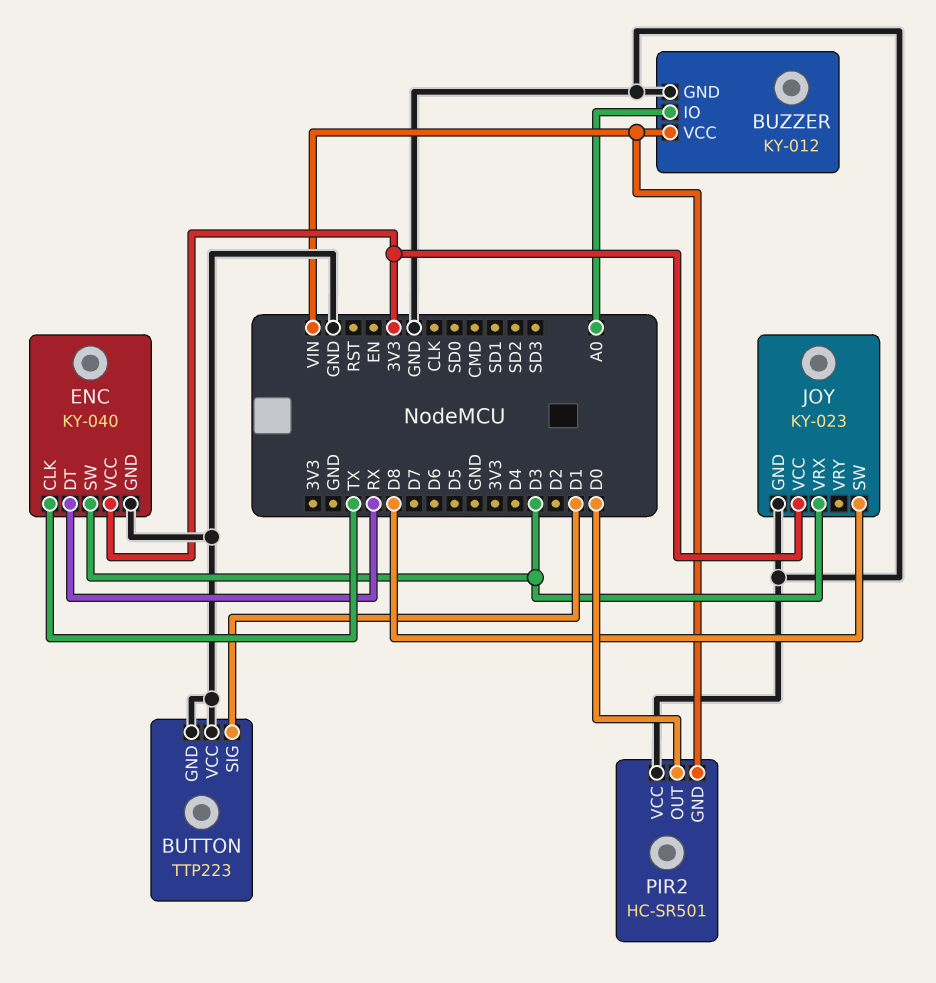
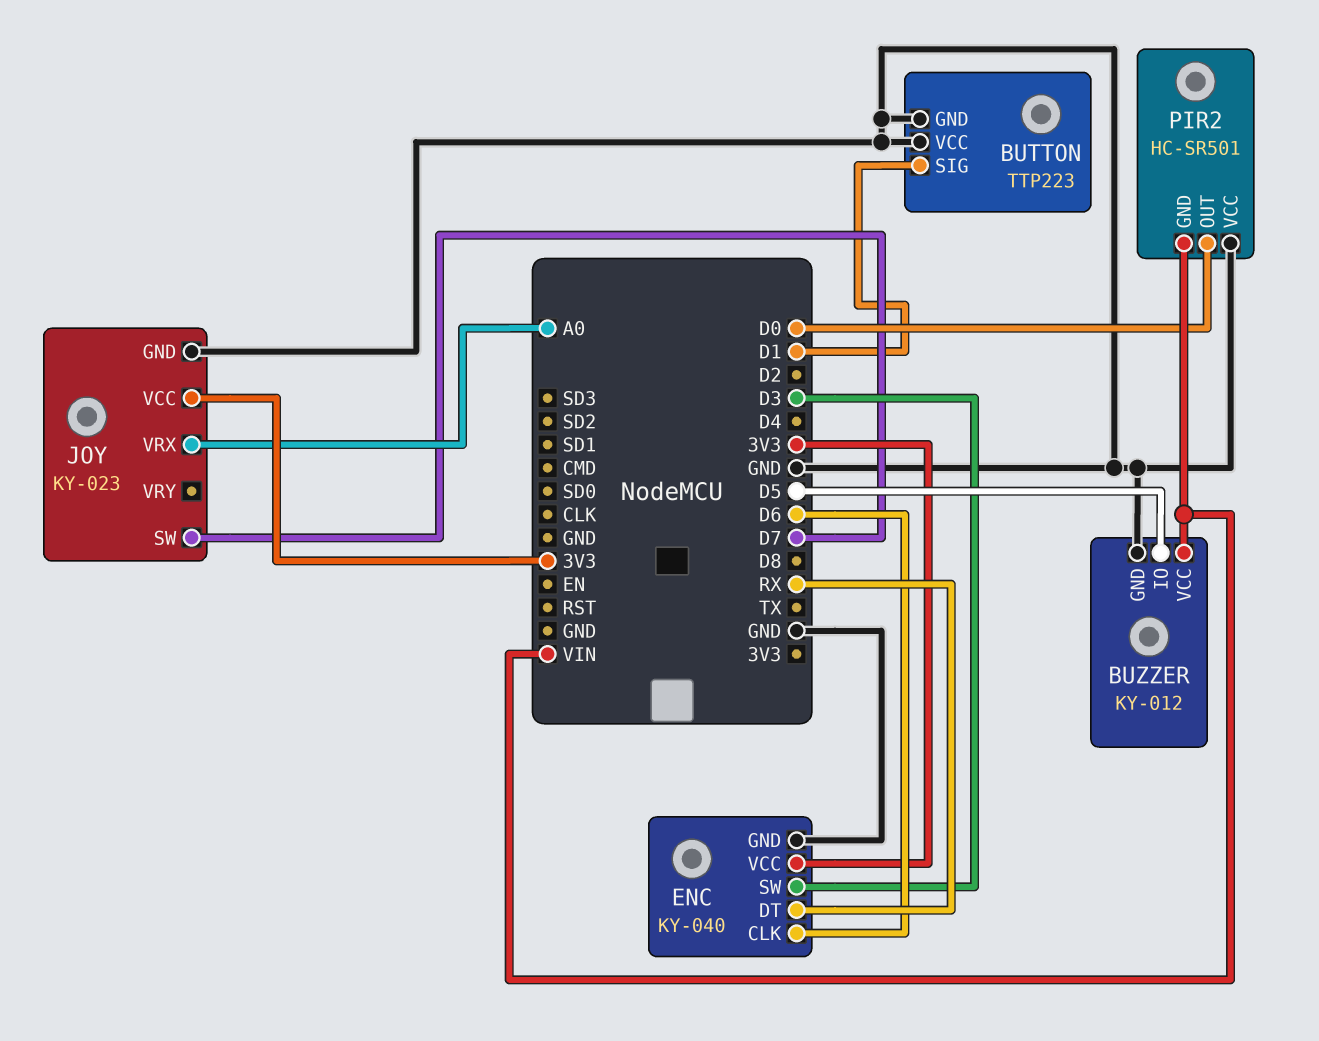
BUZZER pin IO: A0 -> D5
ENC pin CLK: TX -> D6
JOY pin SW: D8 -> D7
JOY pin VRX: D3 -> A0

